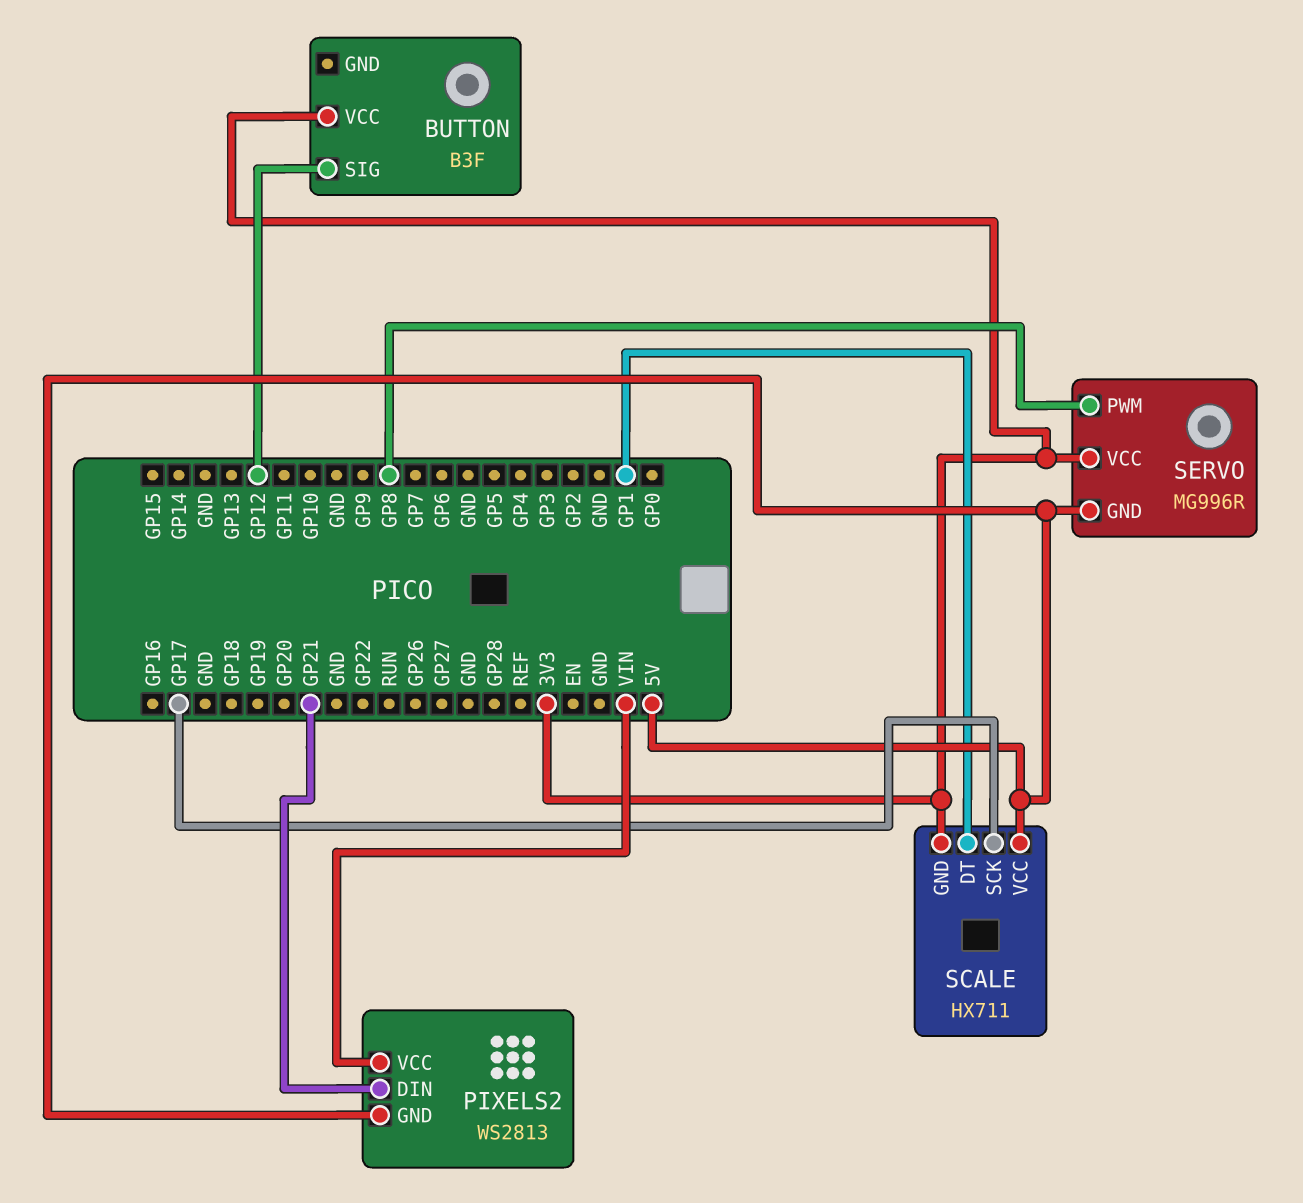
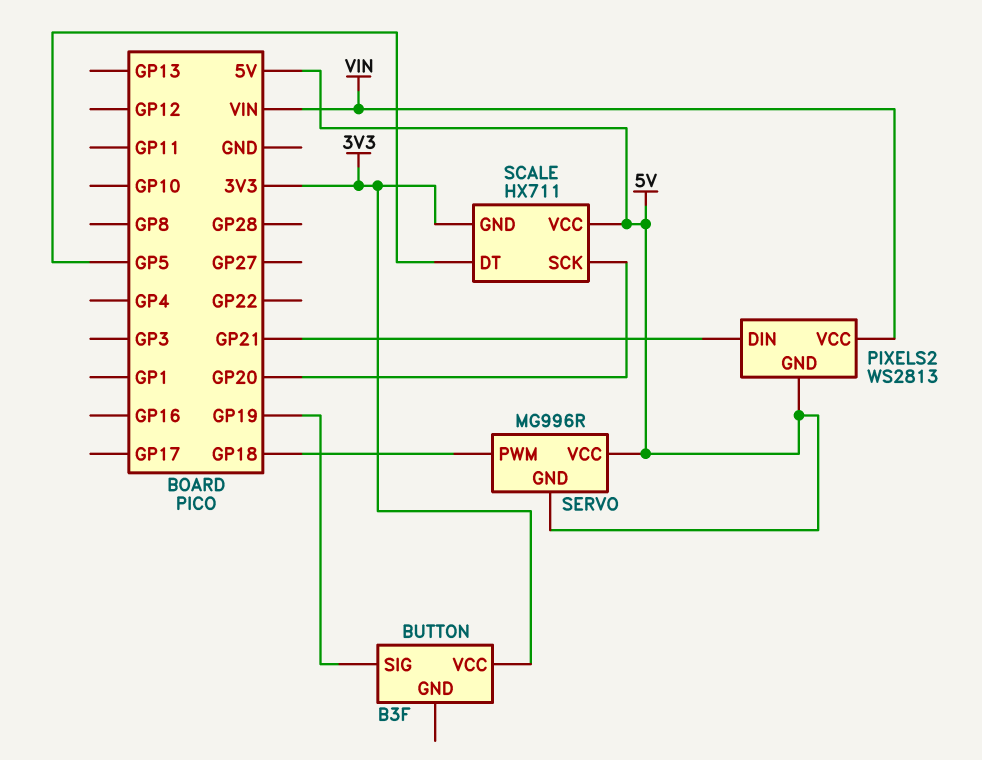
BUTTON pin SIG: GP12 -> GP19
SCALE pin DT: GP1 -> GP5
SCALE pin SCK: GP17 -> GP20
SERVO pin PWM: GP8 -> GP18
SERVO pin VCC: 3V3 -> 5V

